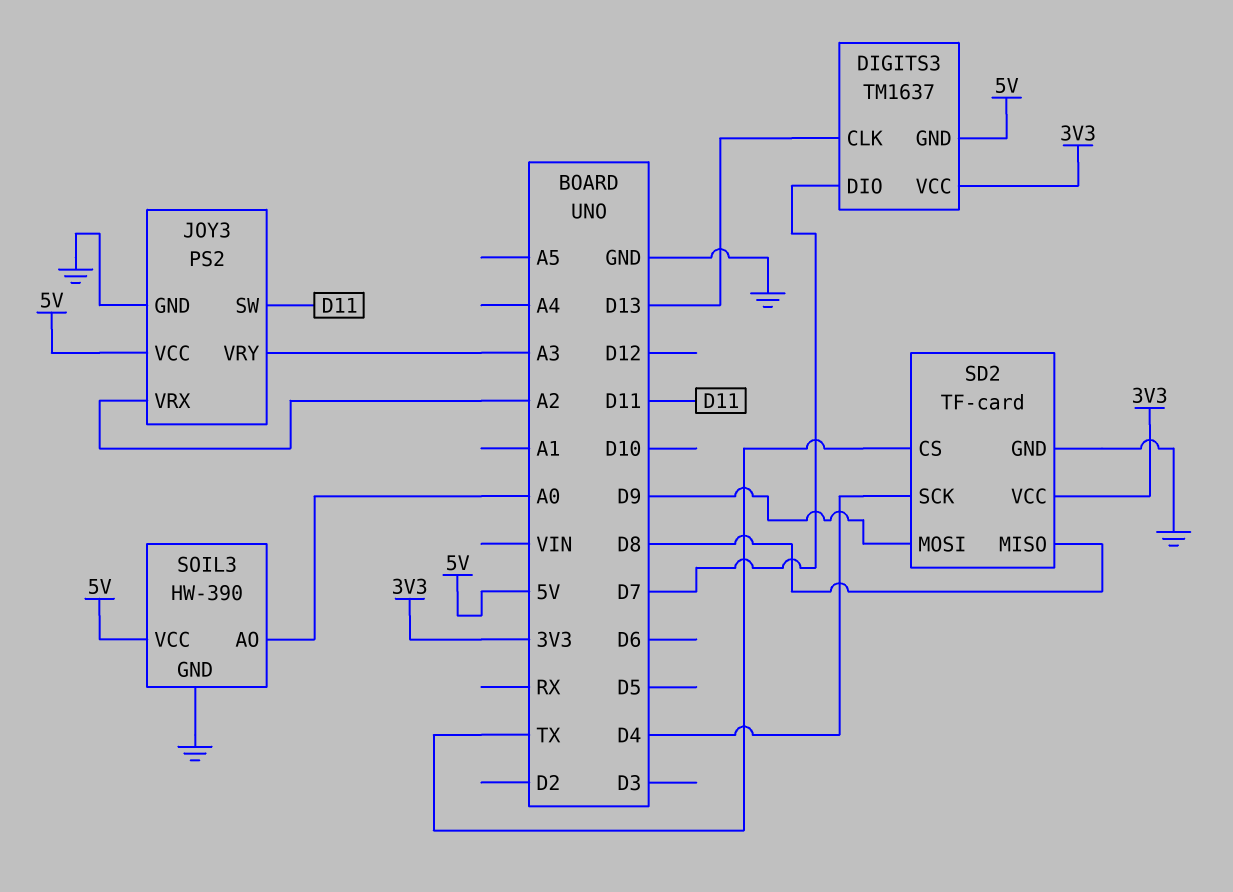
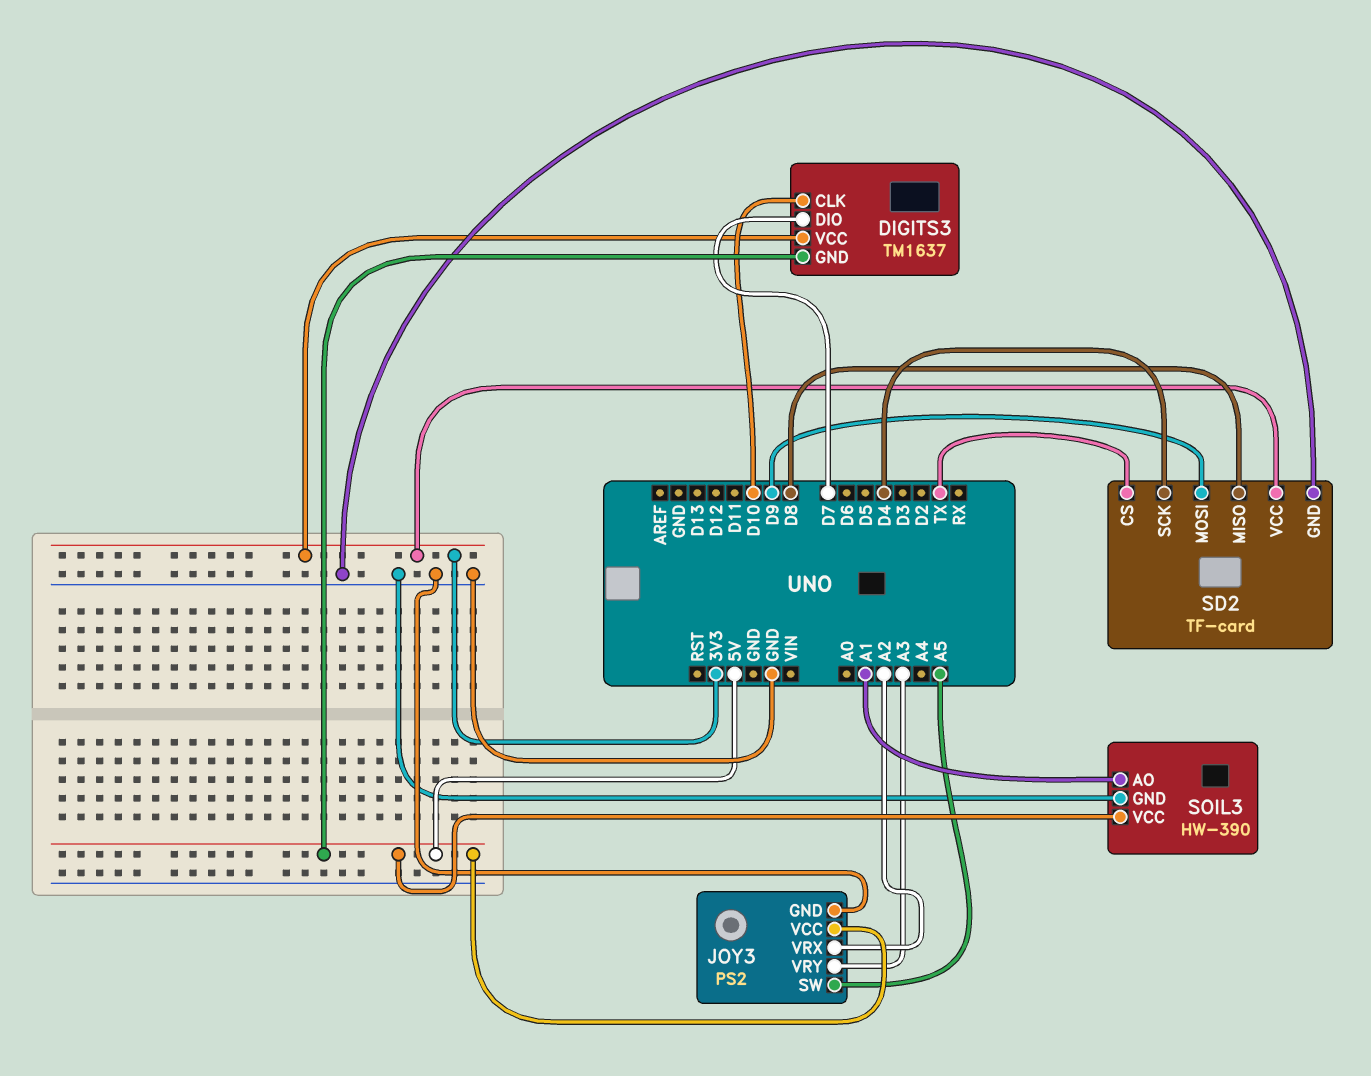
DIGITS3 pin CLK: D13 -> D10
JOY3 pin SW: D11 -> A5
SOIL3 pin AO: A0 -> A1

